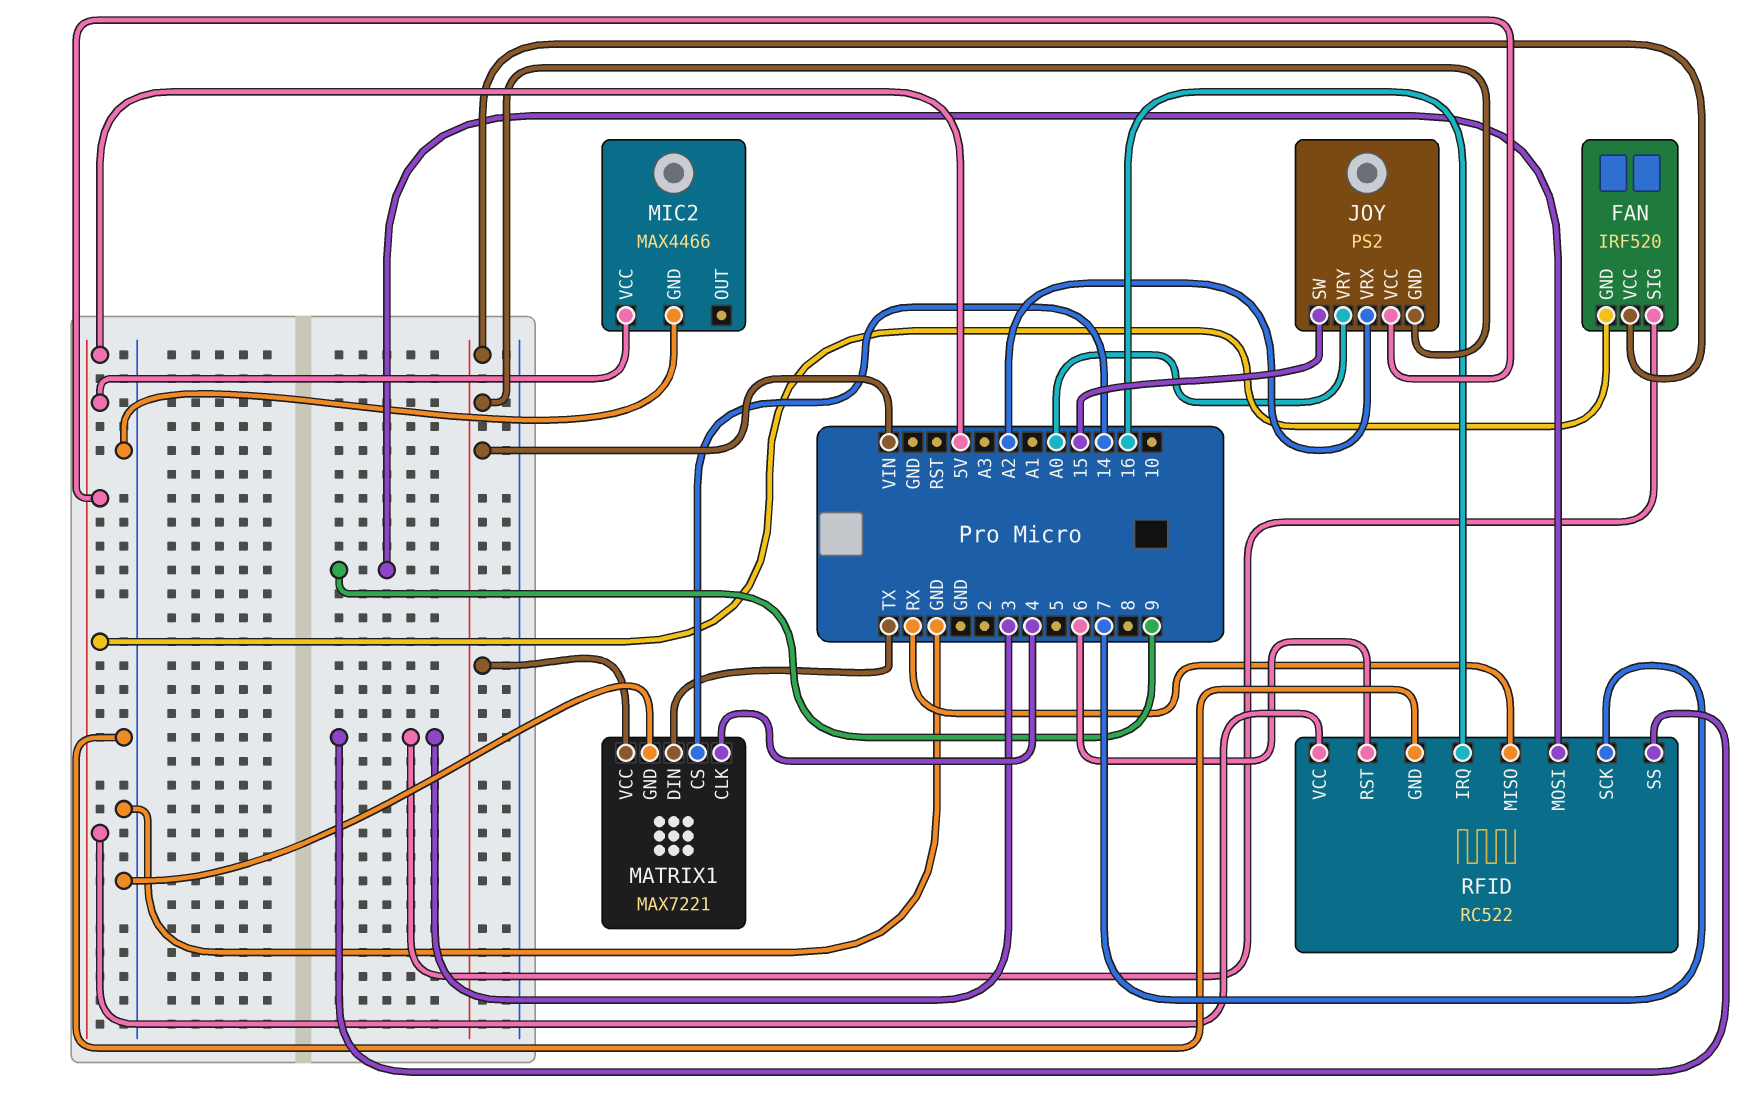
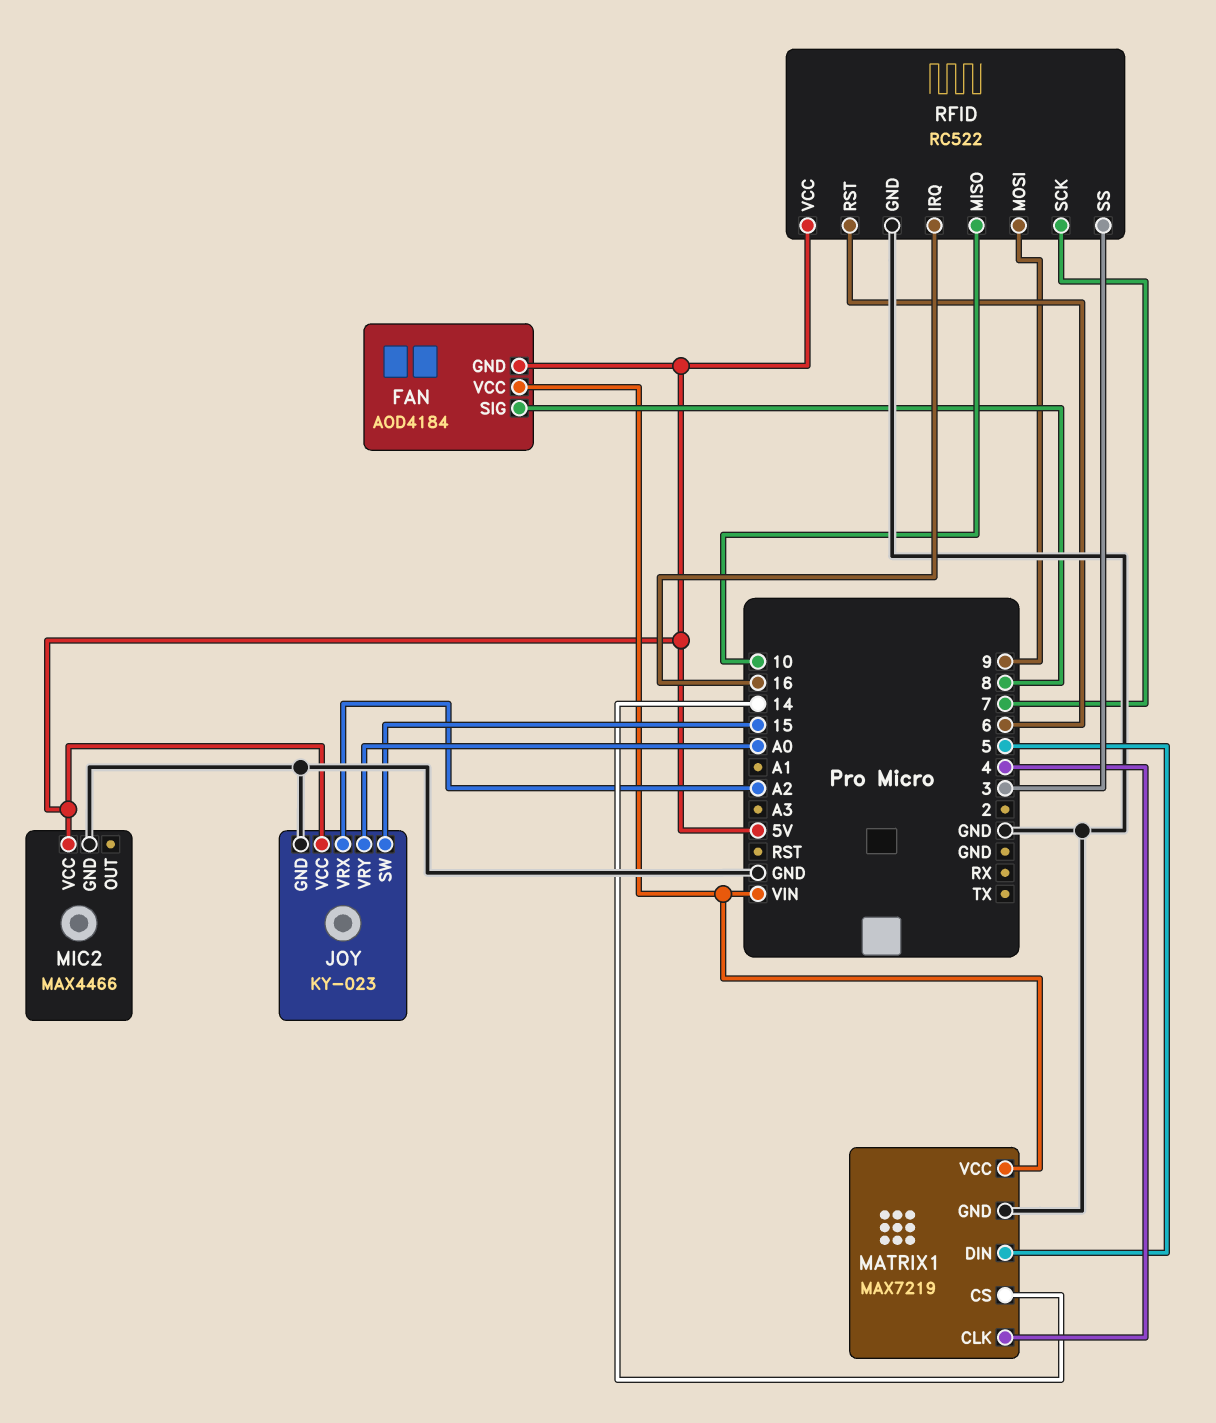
FAN: IRF520 -> AOD4184
FAN pin SIG: 3 -> 8
JOY: PS2 -> KY-023
JOY pin GND: VIN -> GND
MATRIX1: MAX7221 -> MAX7219
MATRIX1 pin DIN: TX -> 5
RFID pin MISO: RX -> 10

